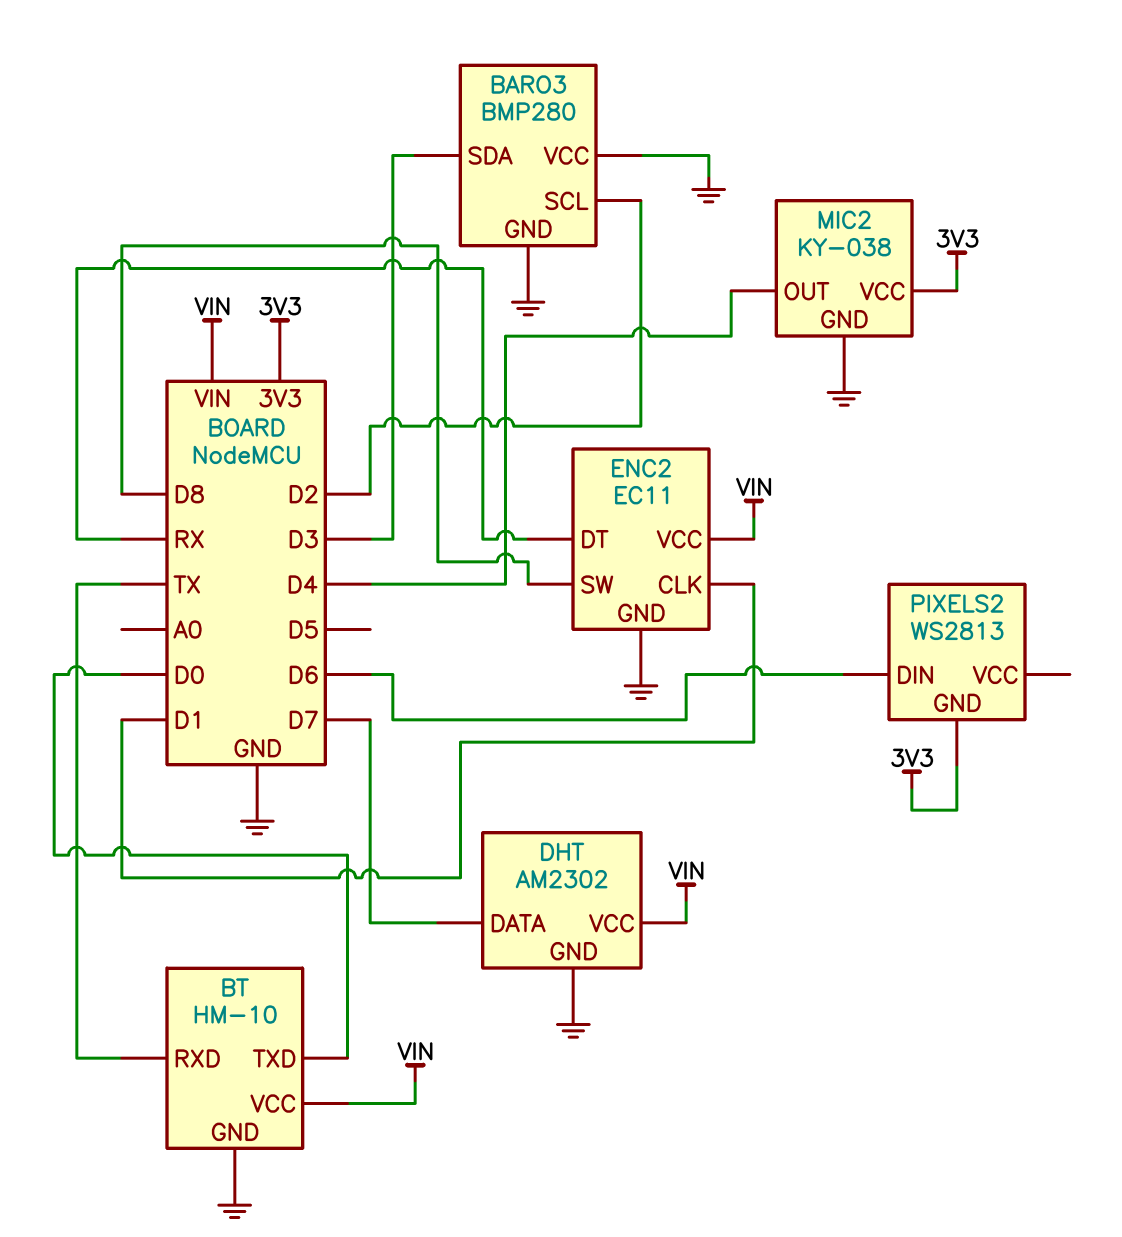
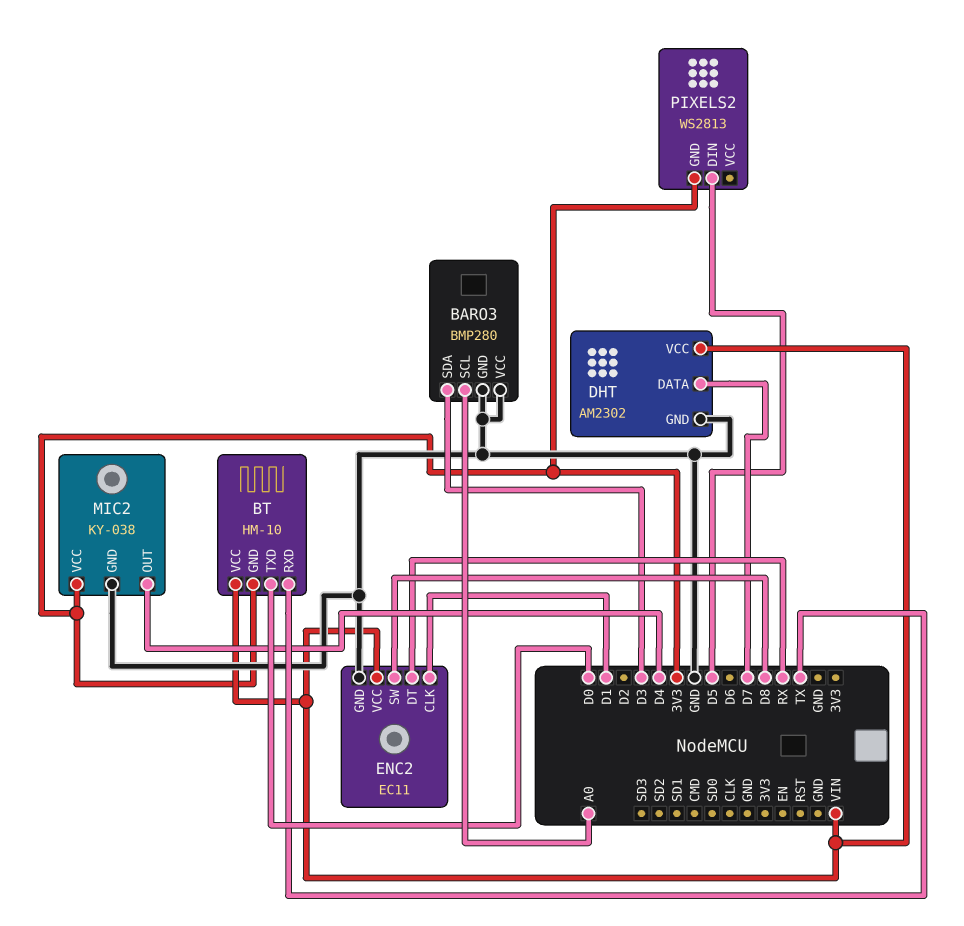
BARO3 pin SCL: D2 -> A0
BT pin GND: GND -> 3V3
PIXELS2 pin DIN: D6 -> D5

